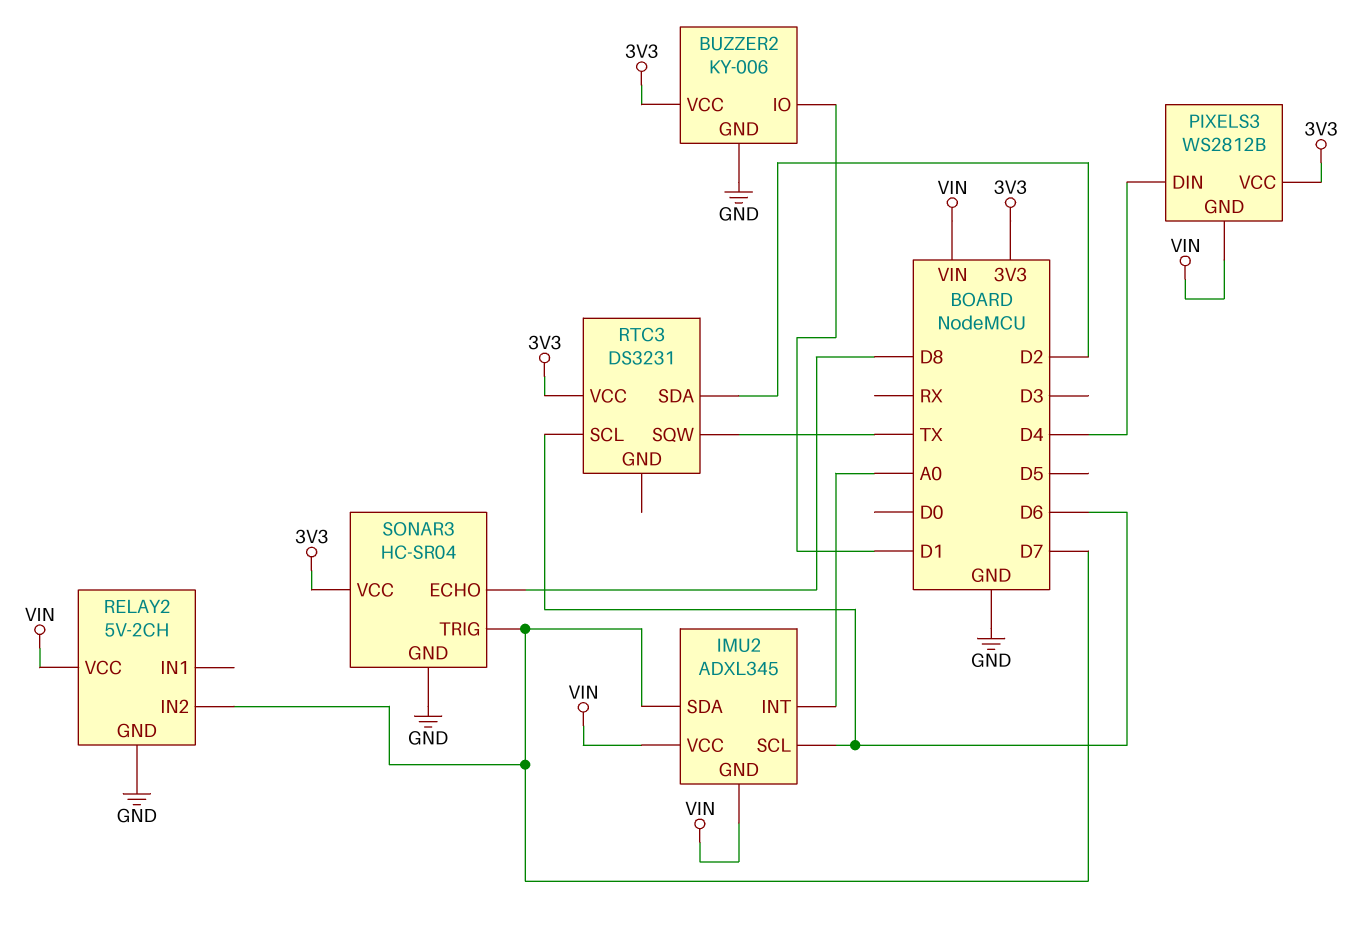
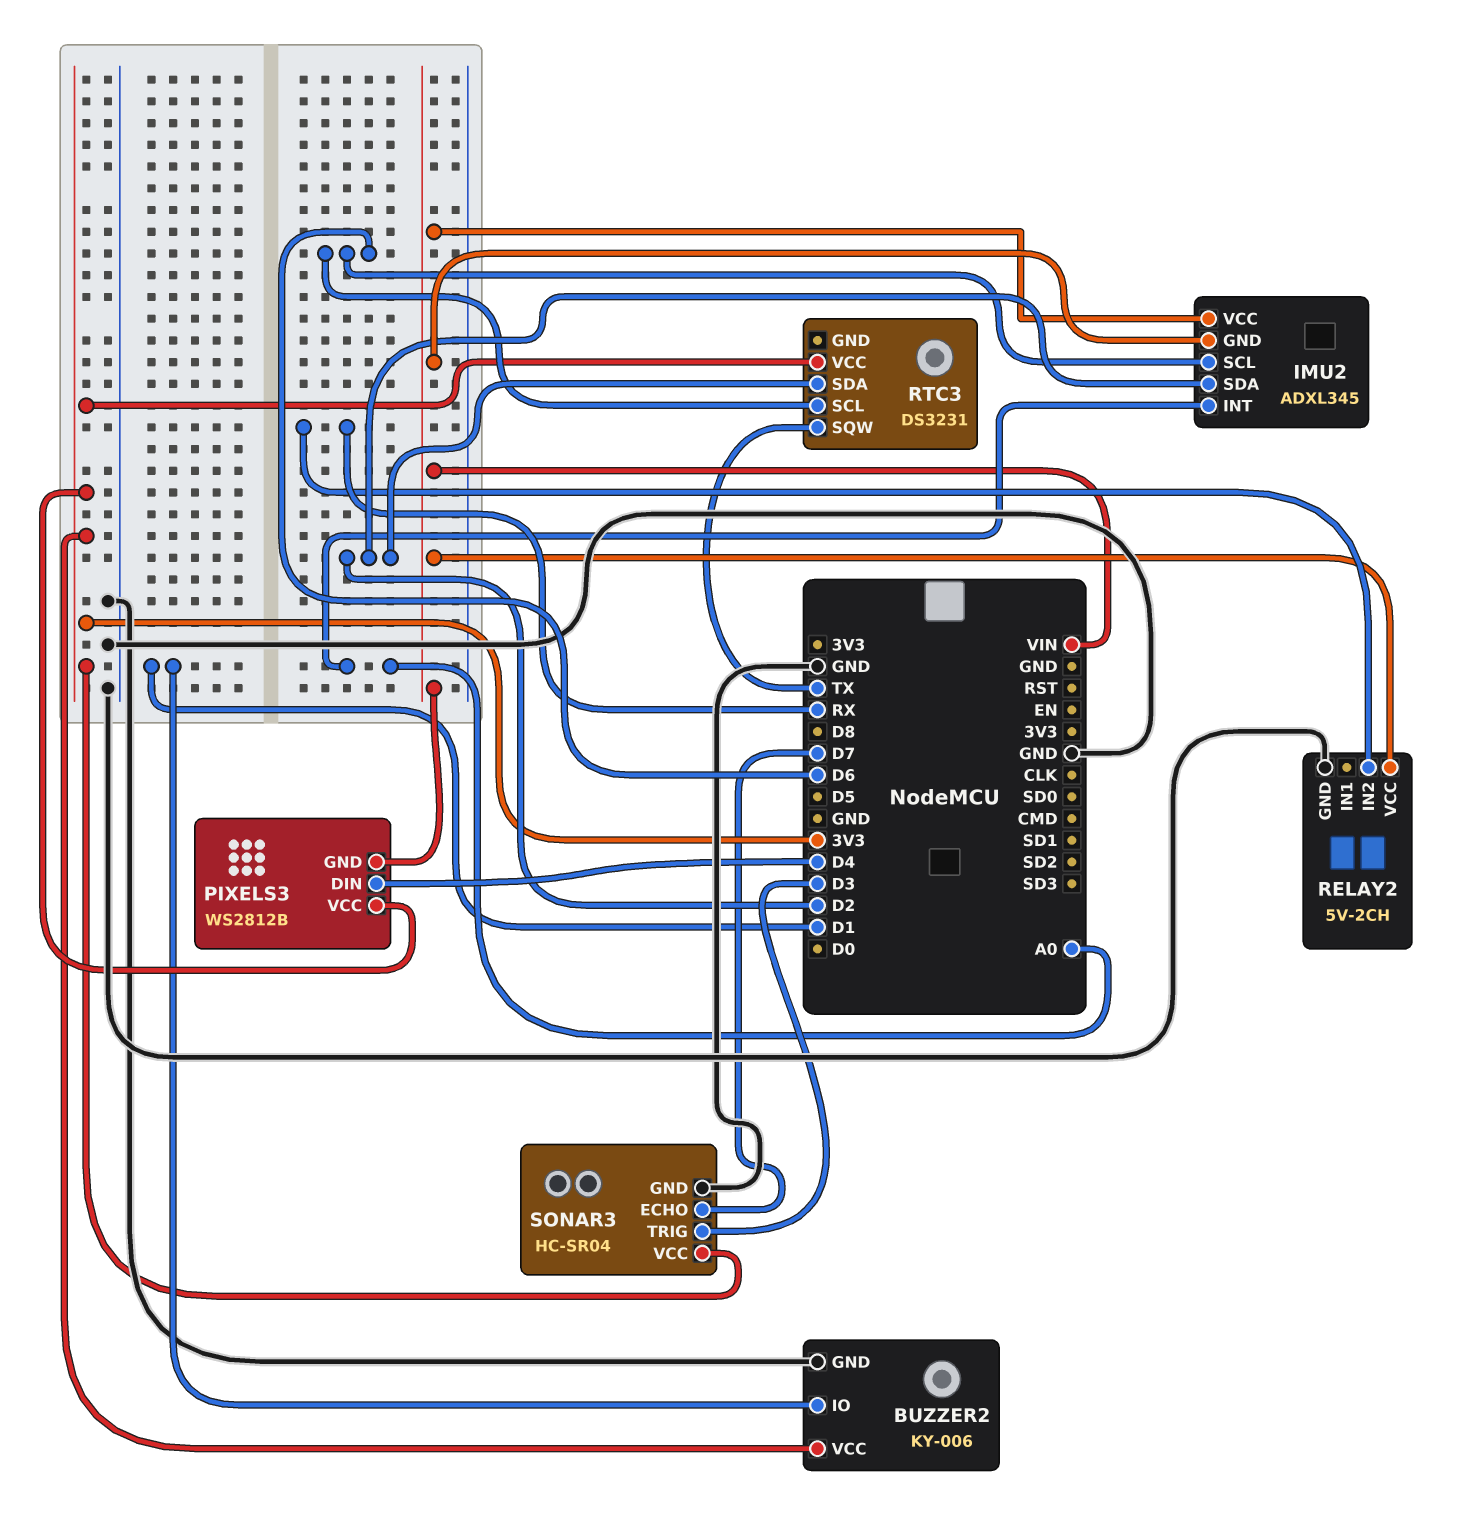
IMU2 pin SDA: D7 -> D2
RELAY2 pin IN2: D7 -> RX
SONAR3 pin ECHO: D8 -> D7
SONAR3 pin TRIG: D7 -> D3

